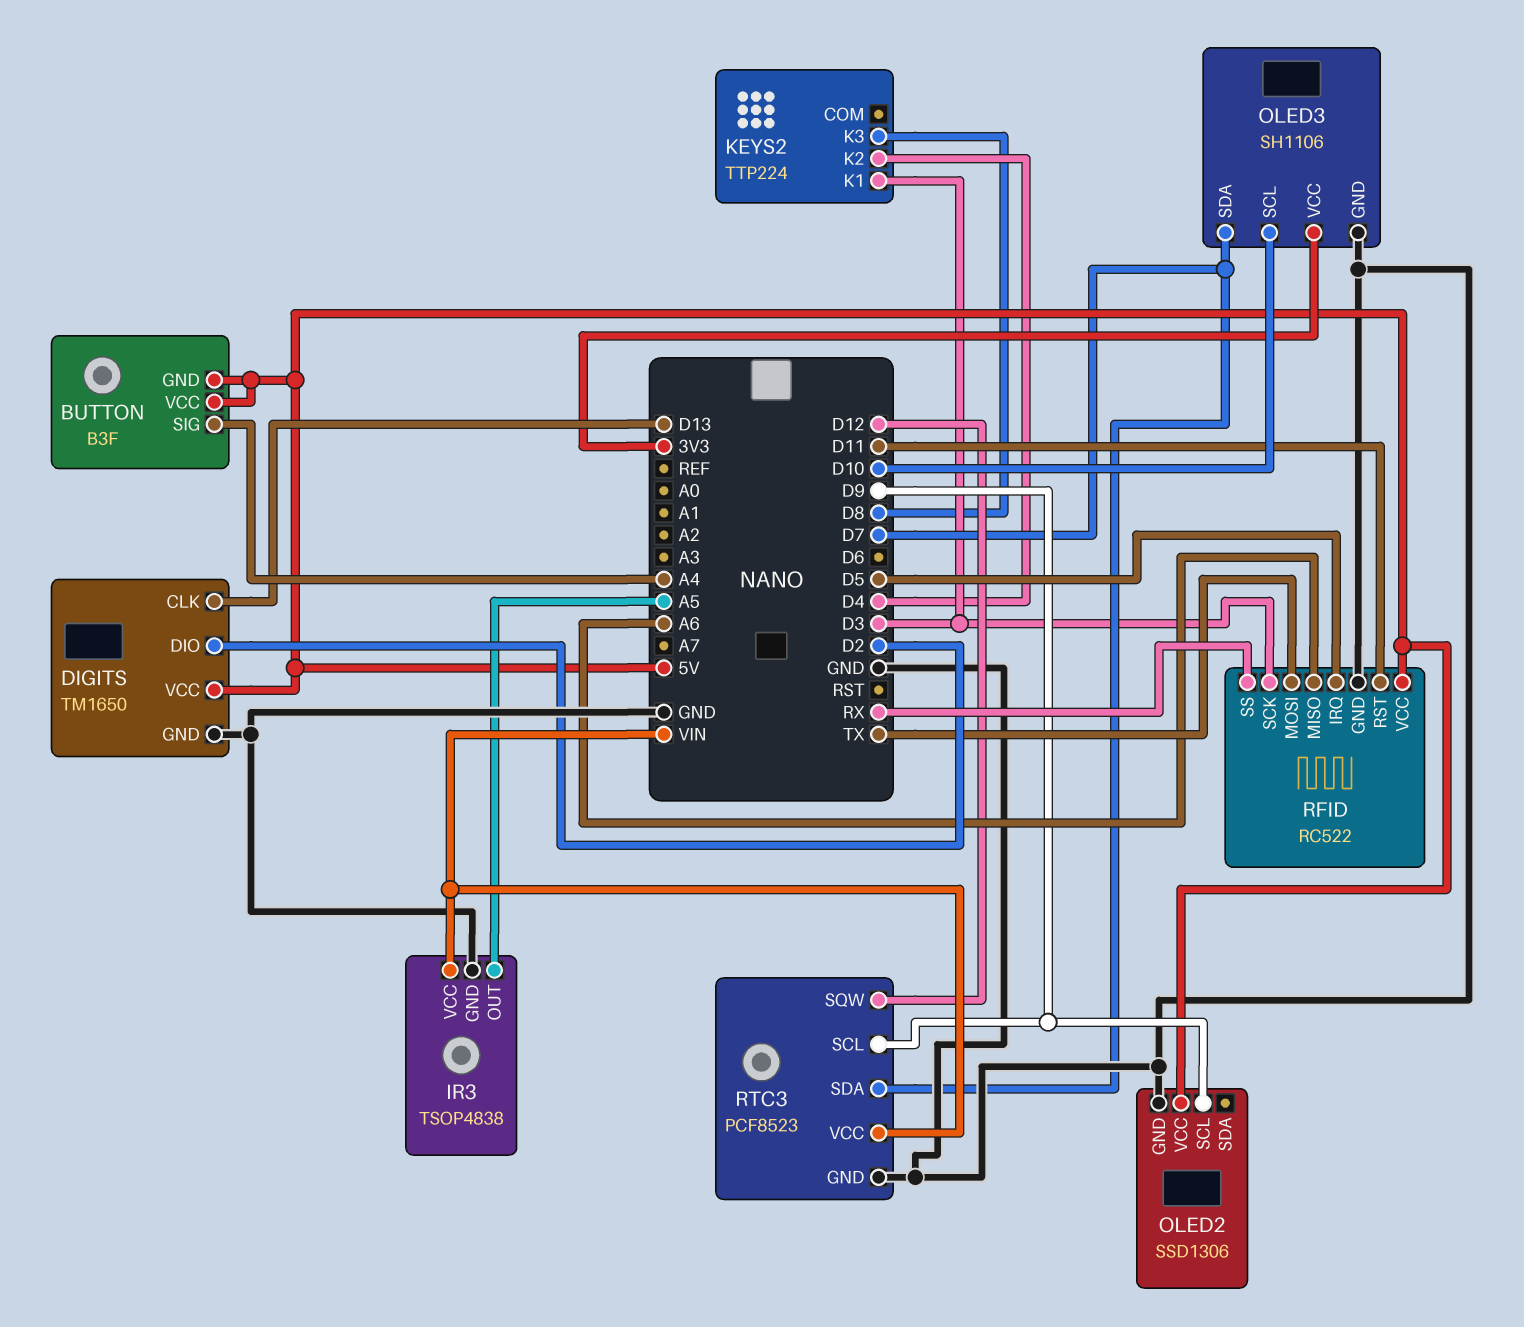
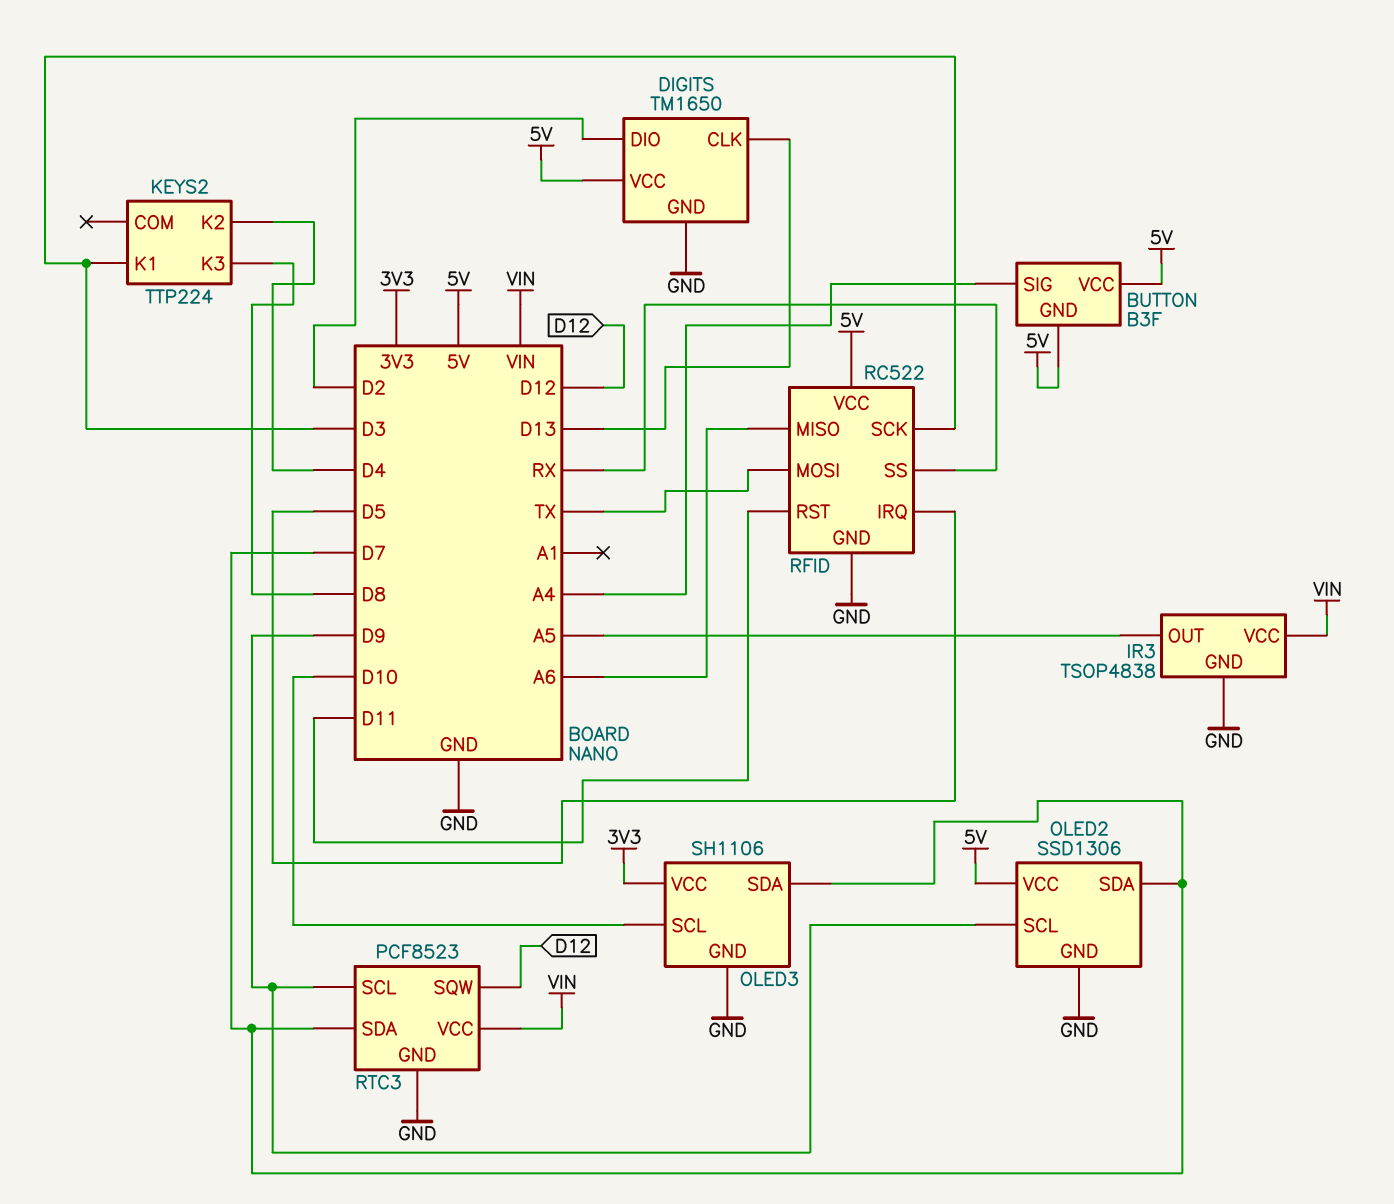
OLED2 pin SDA: none -> D7

